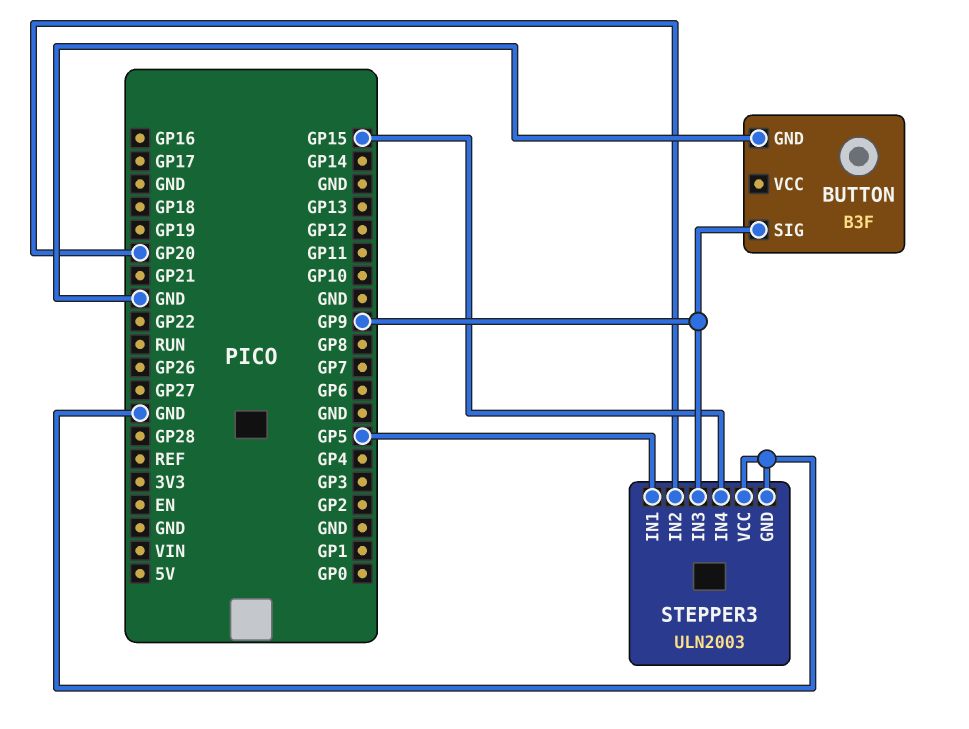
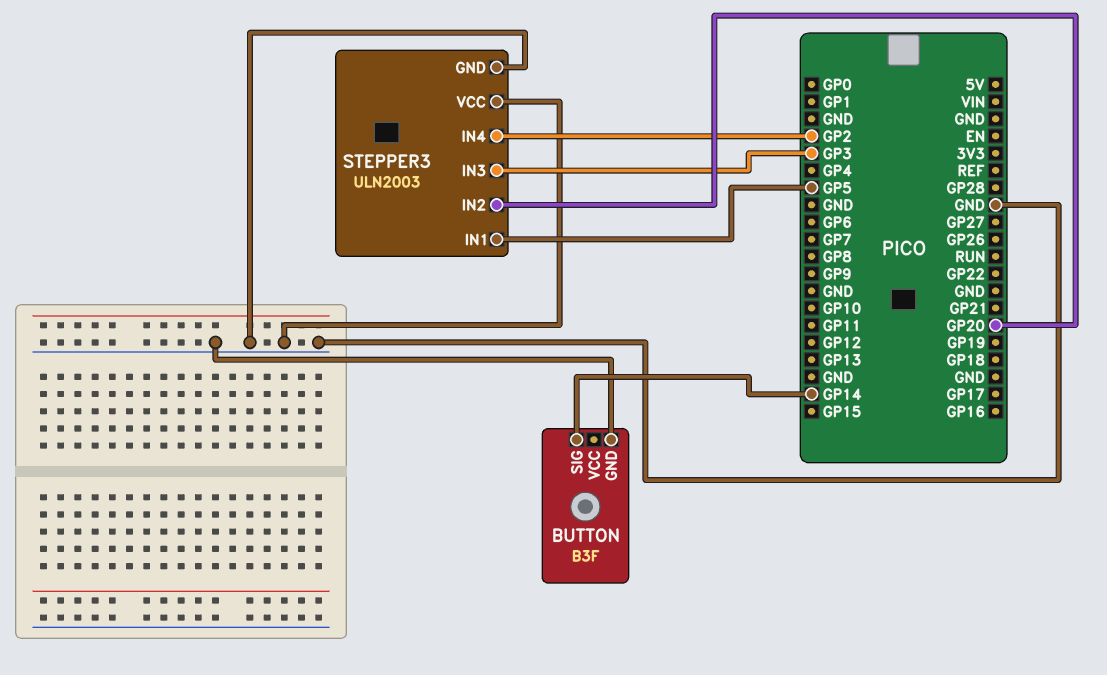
BUTTON pin SIG: GP9 -> GP14
STEPPER3 pin IN3: GP9 -> GP3
STEPPER3 pin IN4: GP15 -> GP2

